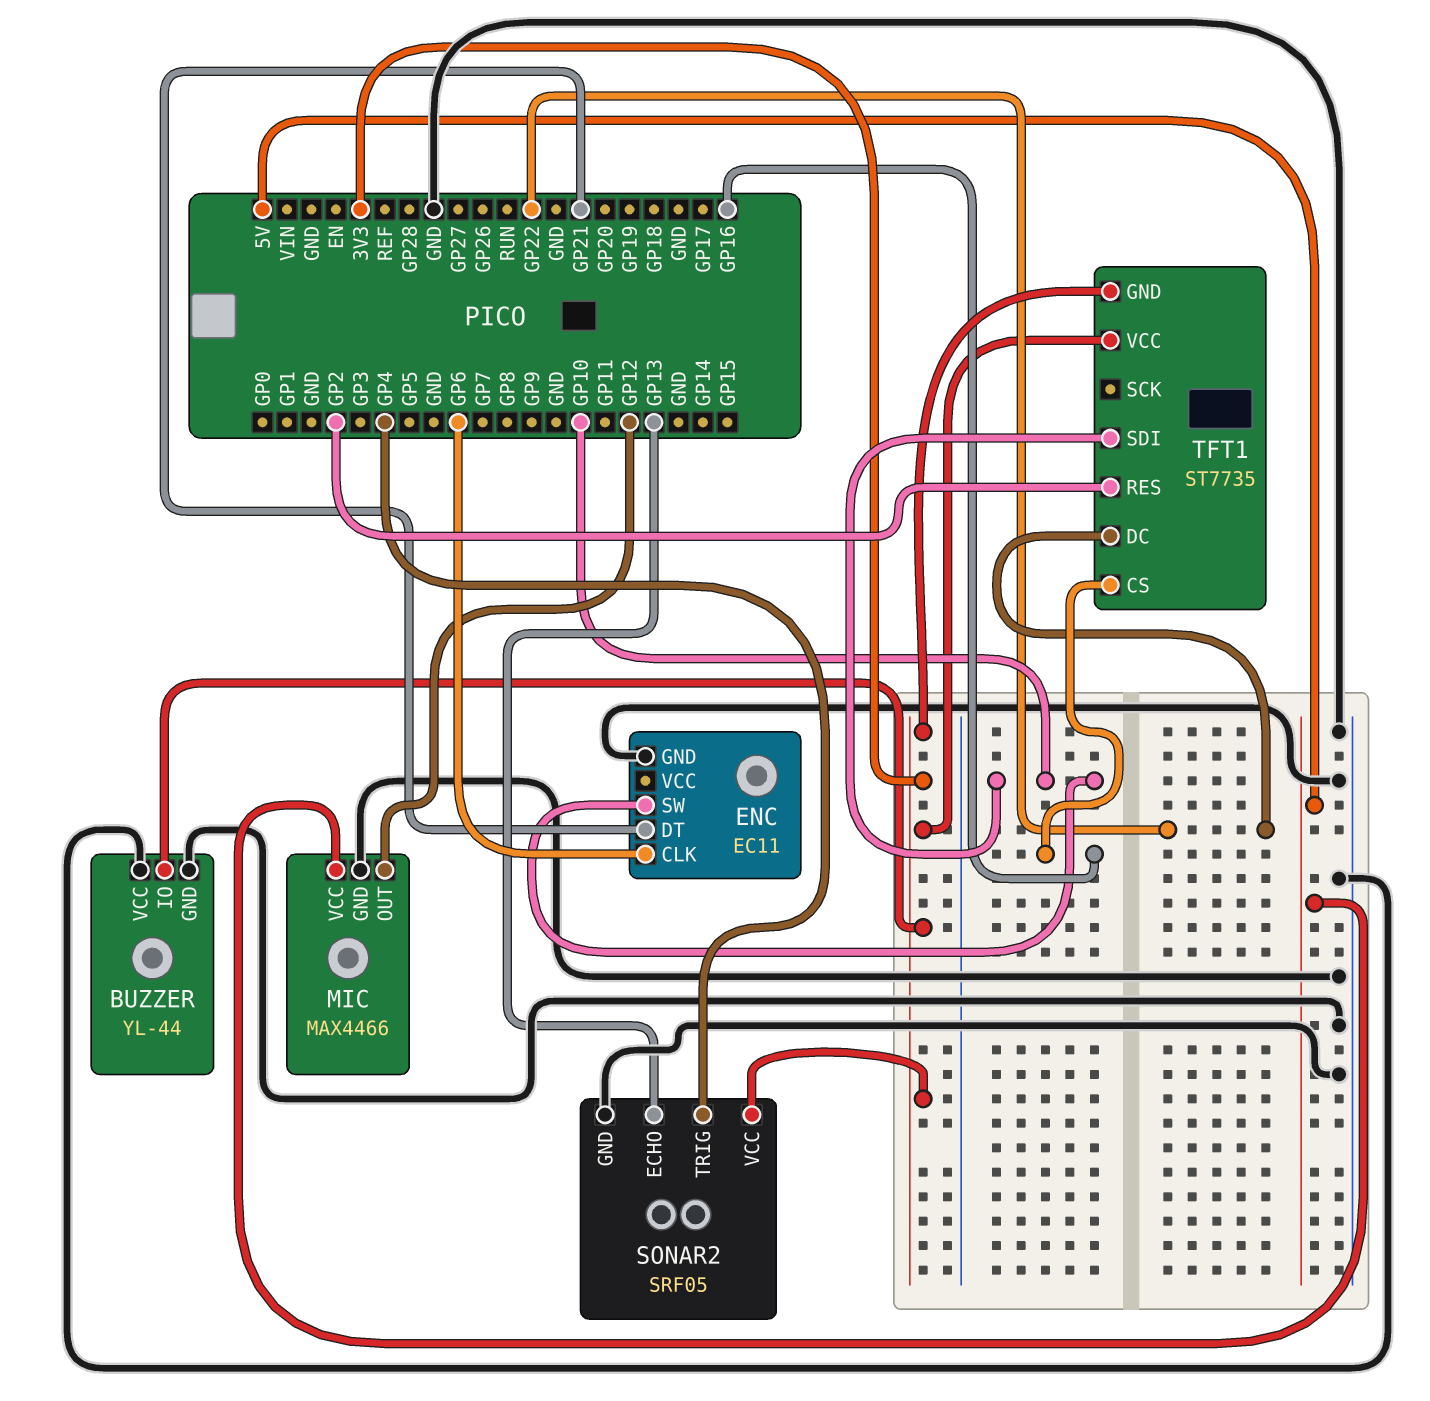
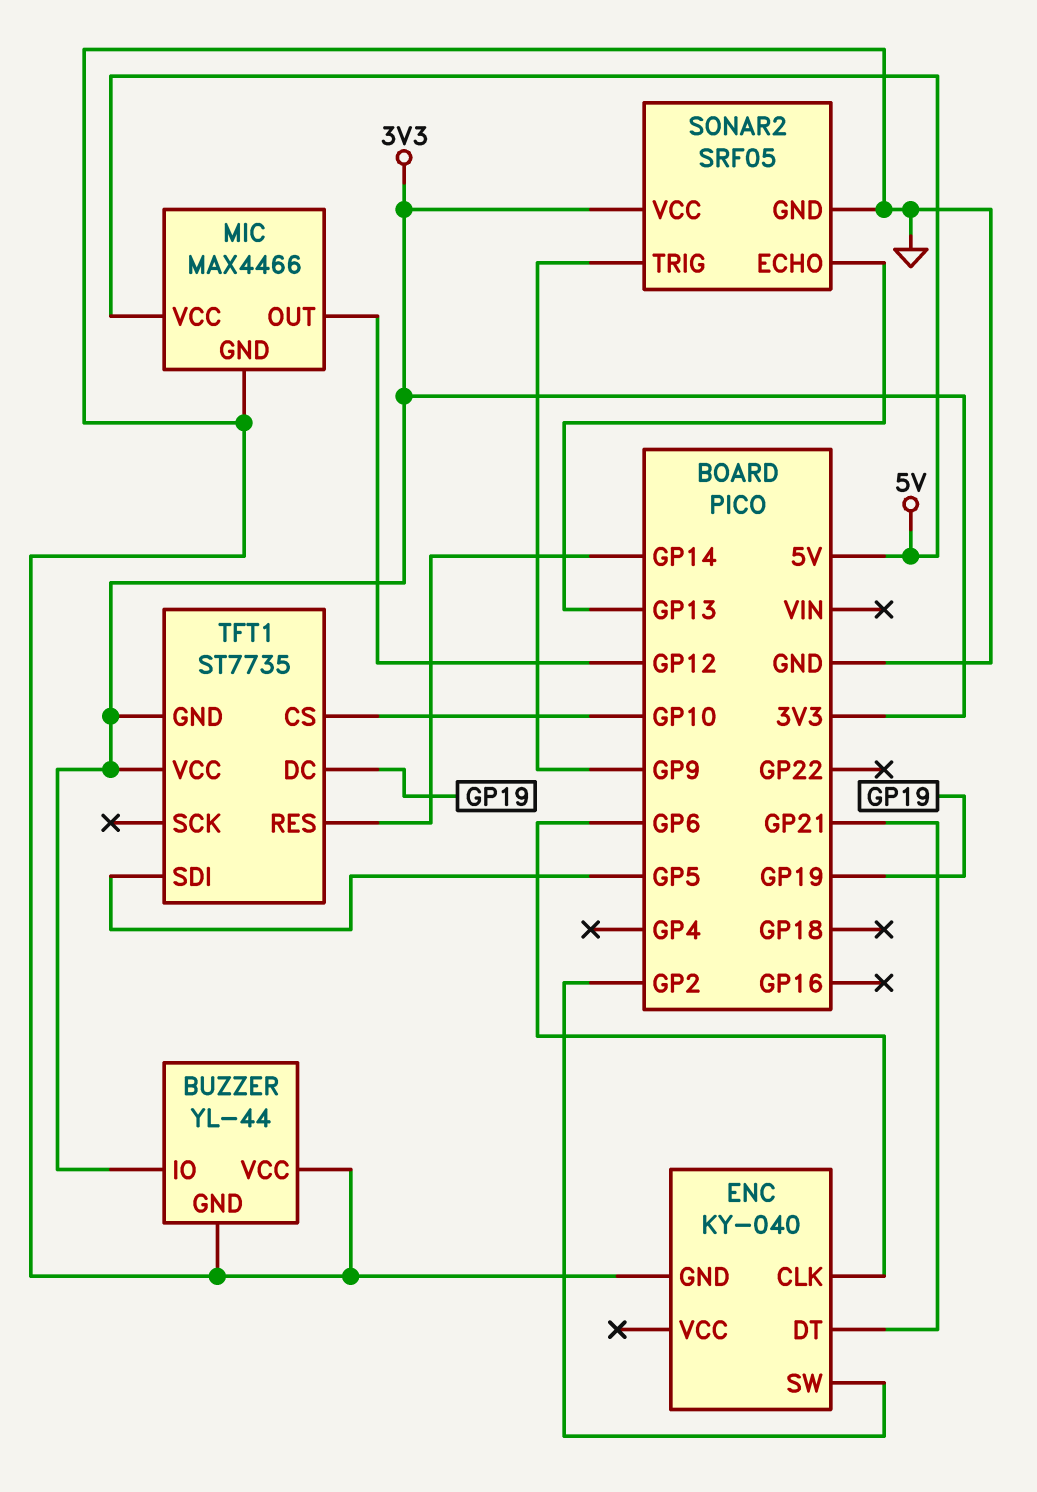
ENC: EC11 -> KY-040
ENC pin SW: GP10 -> GP2
SONAR2 pin TRIG: GP4 -> GP9
TFT1 pin CS: GP16 -> GP10
TFT1 pin DC: GP22 -> GP19
TFT1 pin RES: GP2 -> GP14
TFT1 pin SDI: GP10 -> GP5

